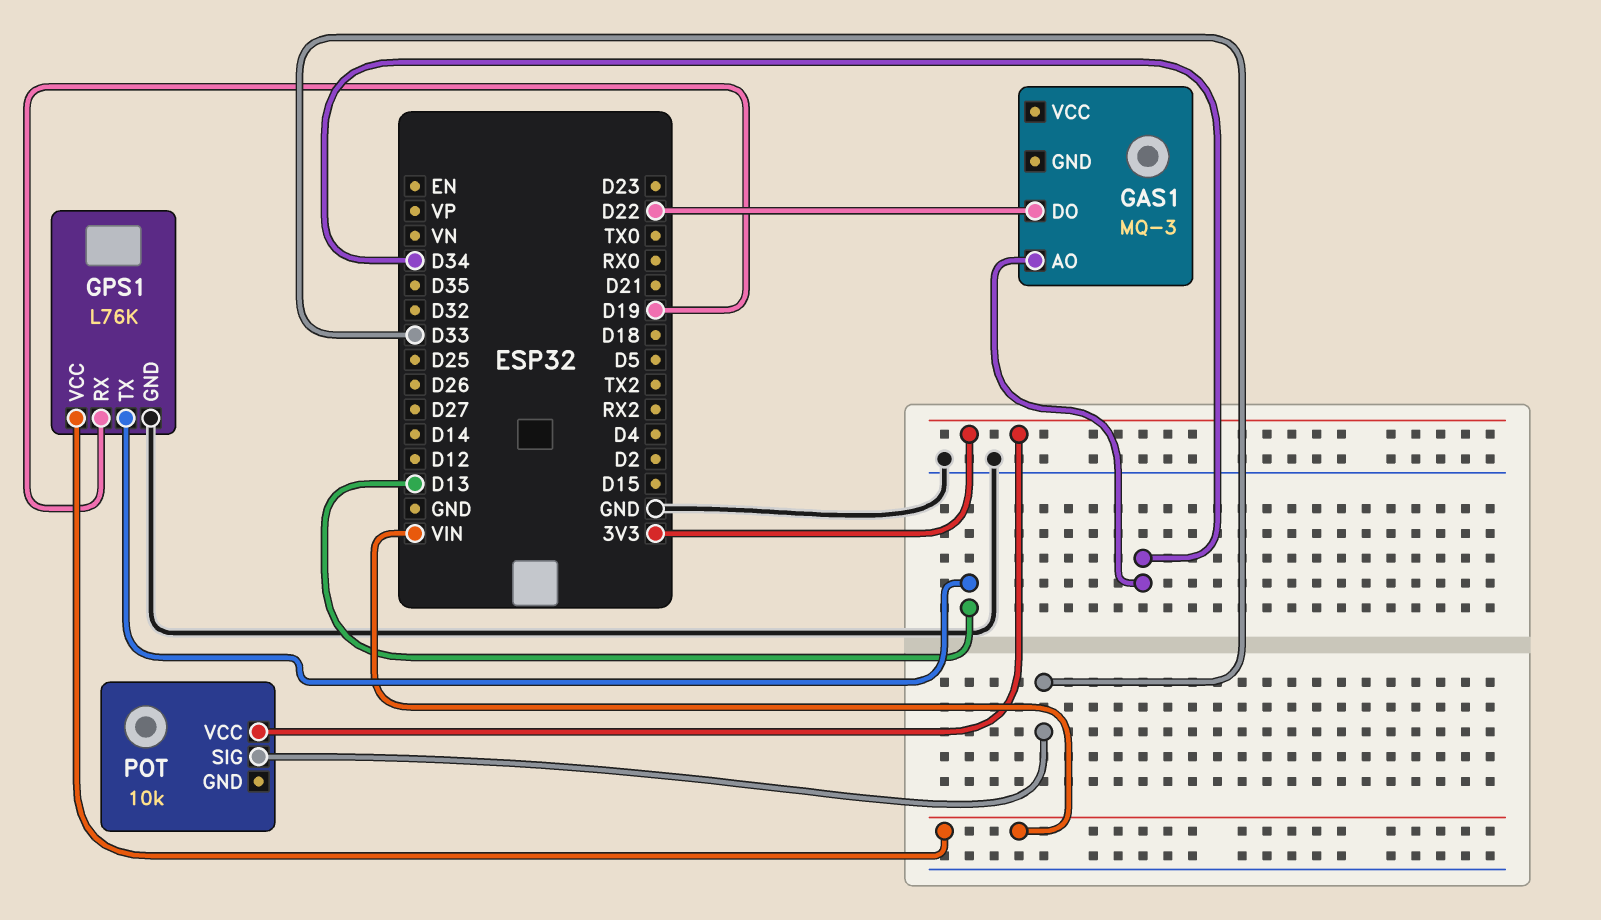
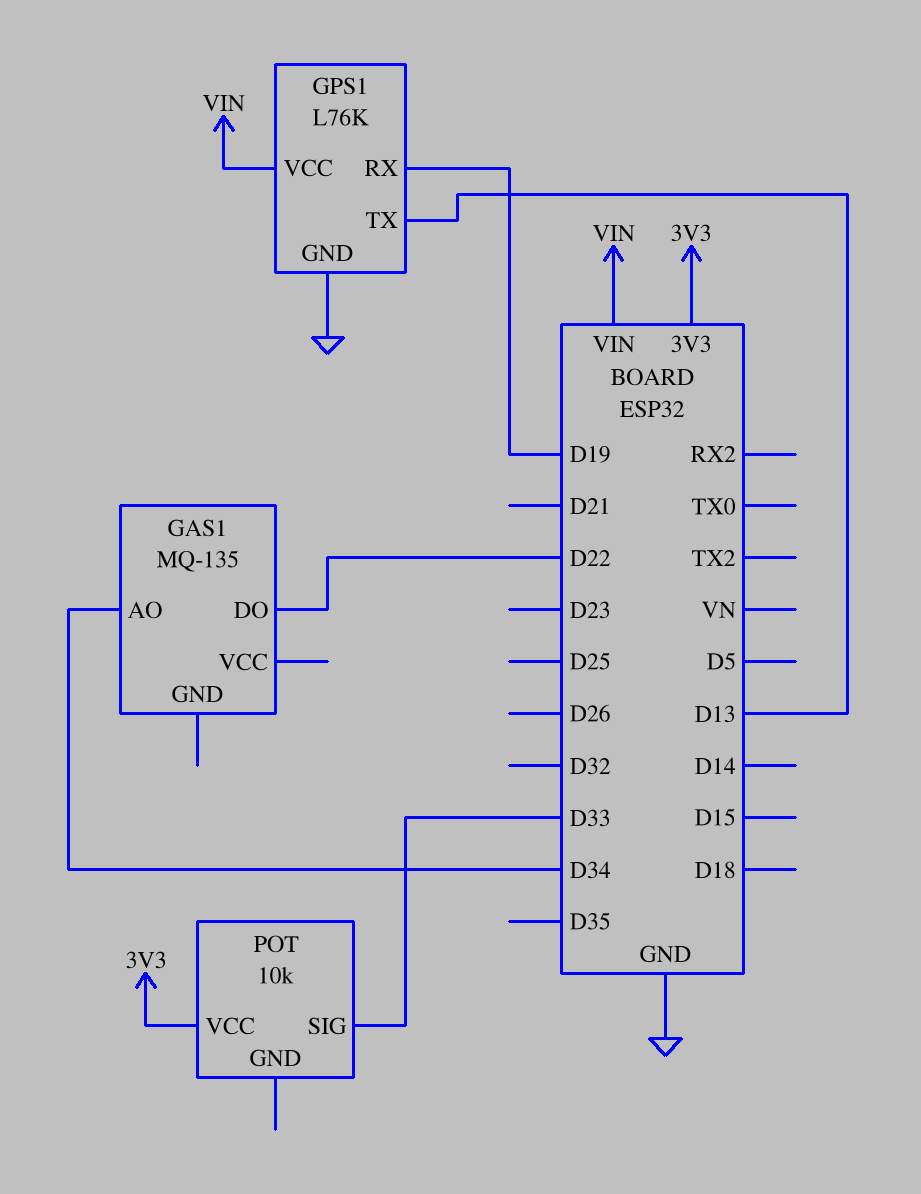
GAS1: MQ-3 -> MQ-135

